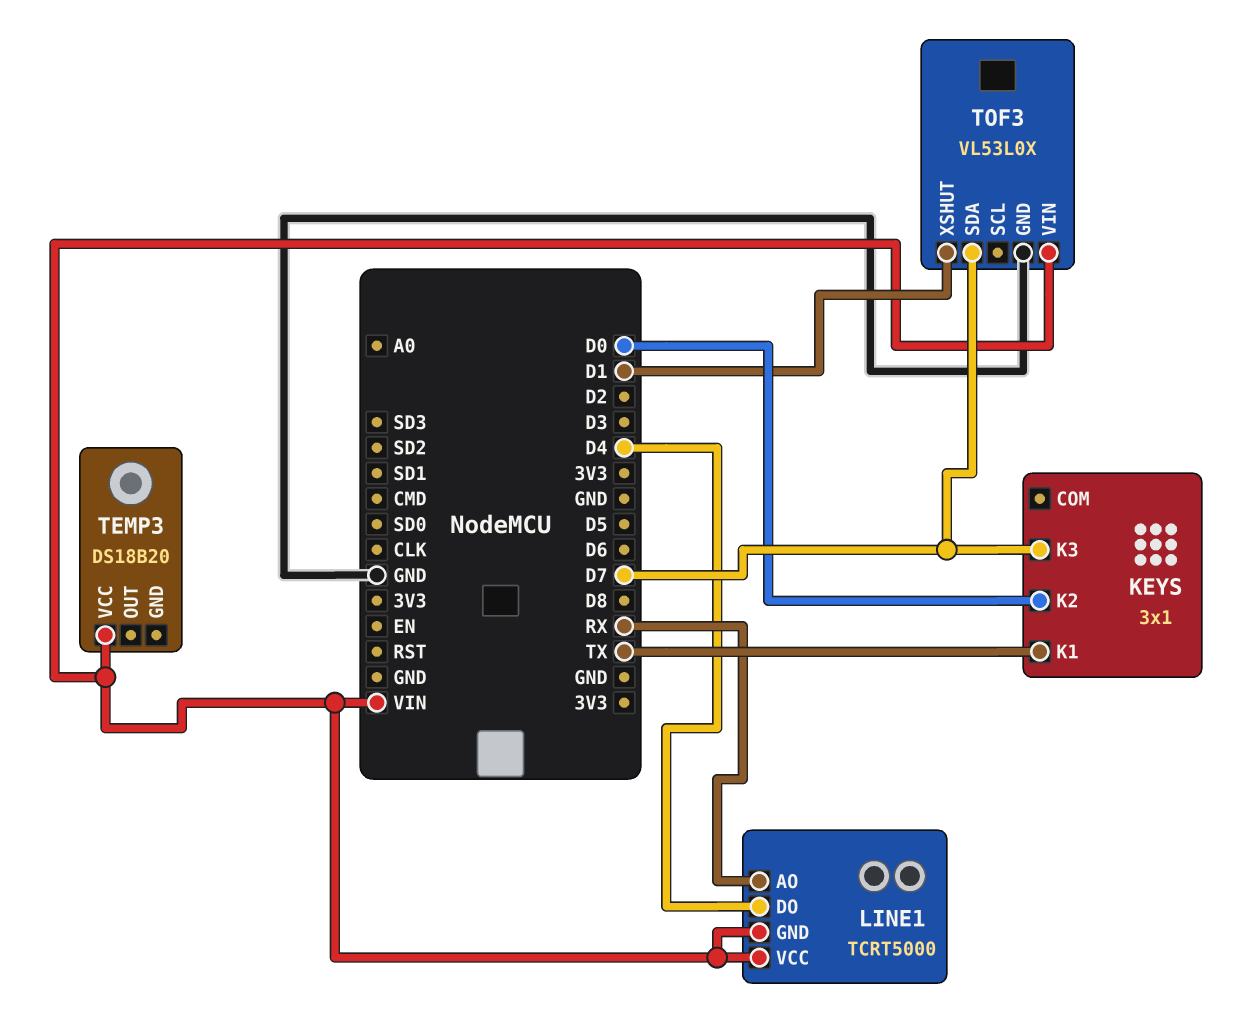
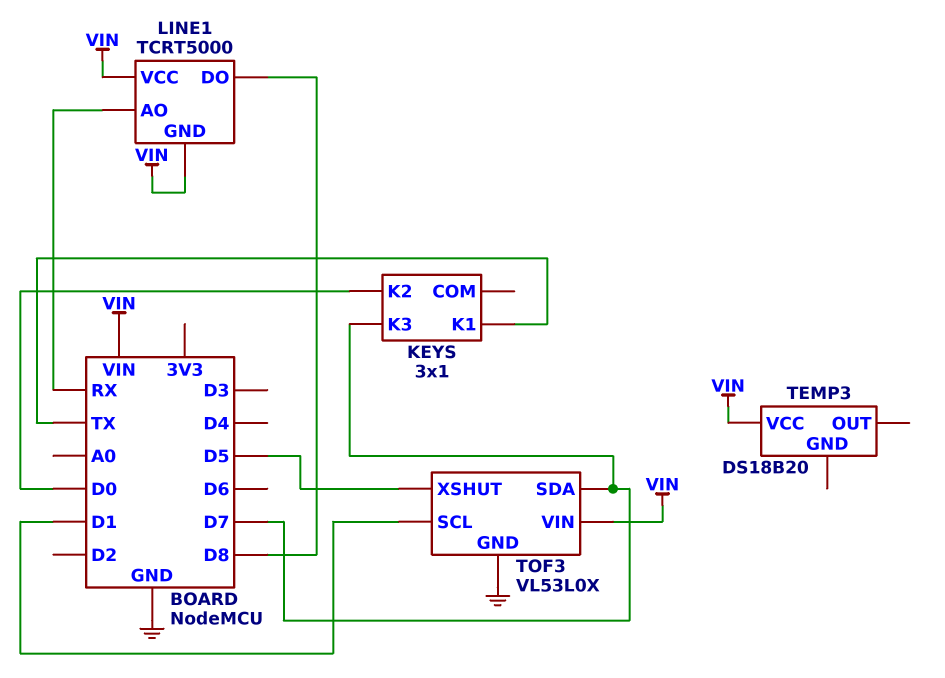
LINE1 pin DO: D4 -> D8
TOF3 pin SCL: none -> D1
TOF3 pin XSHUT: D1 -> D5

